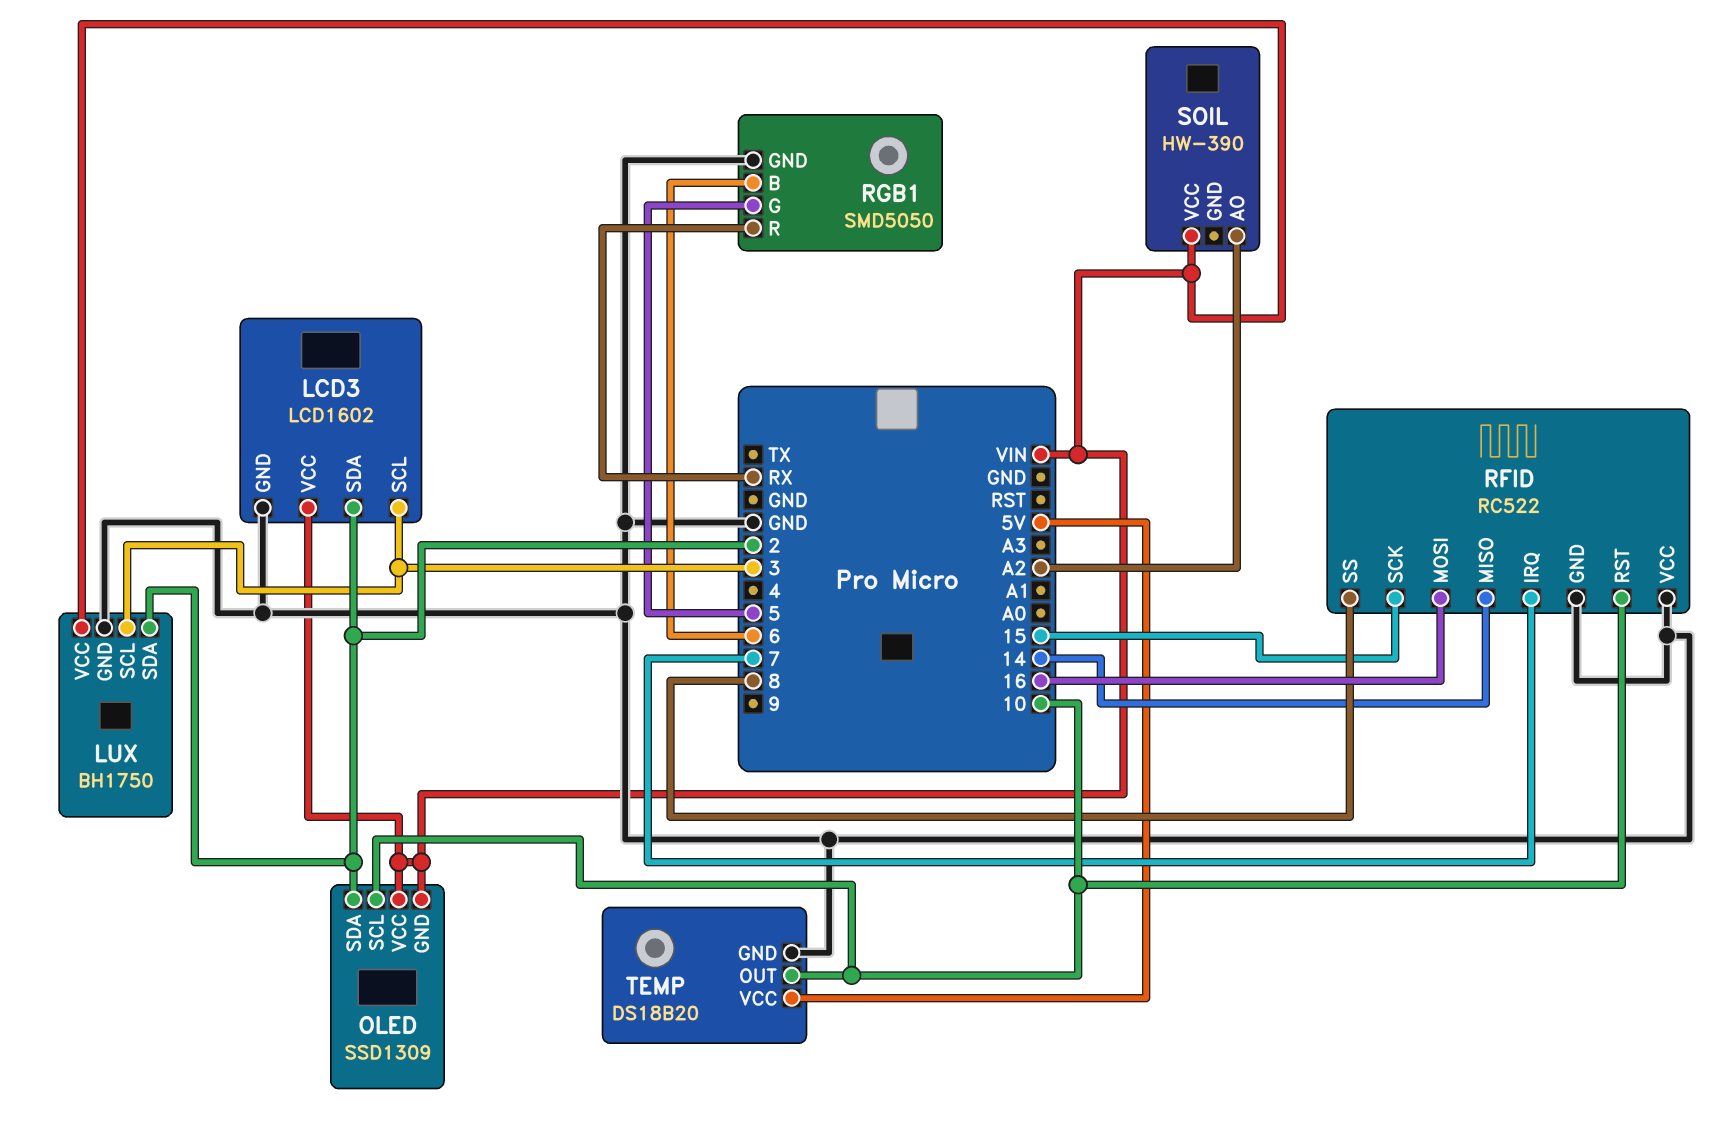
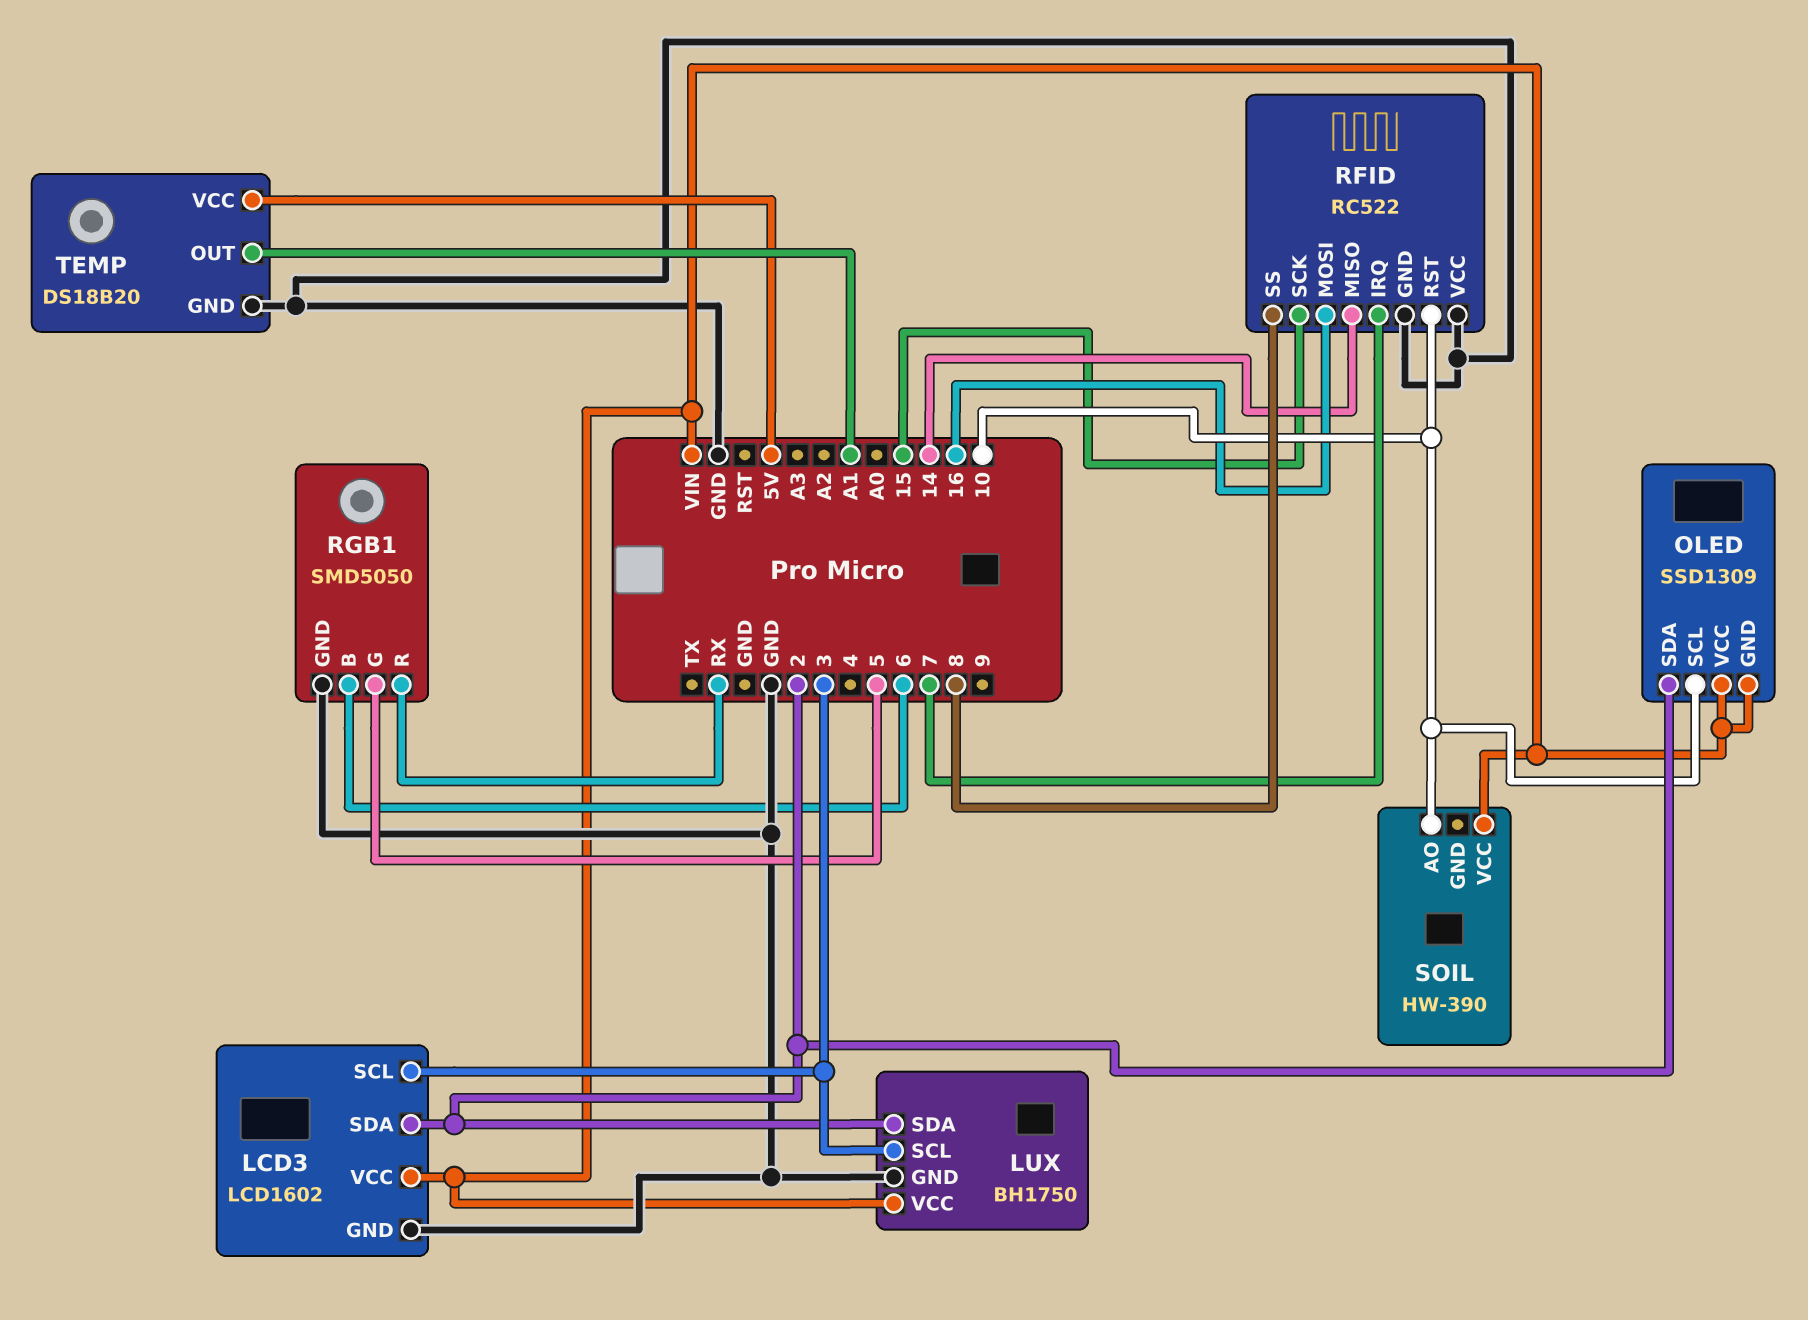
SOIL pin AO: A2 -> 10
TEMP pin OUT: 10 -> A1

